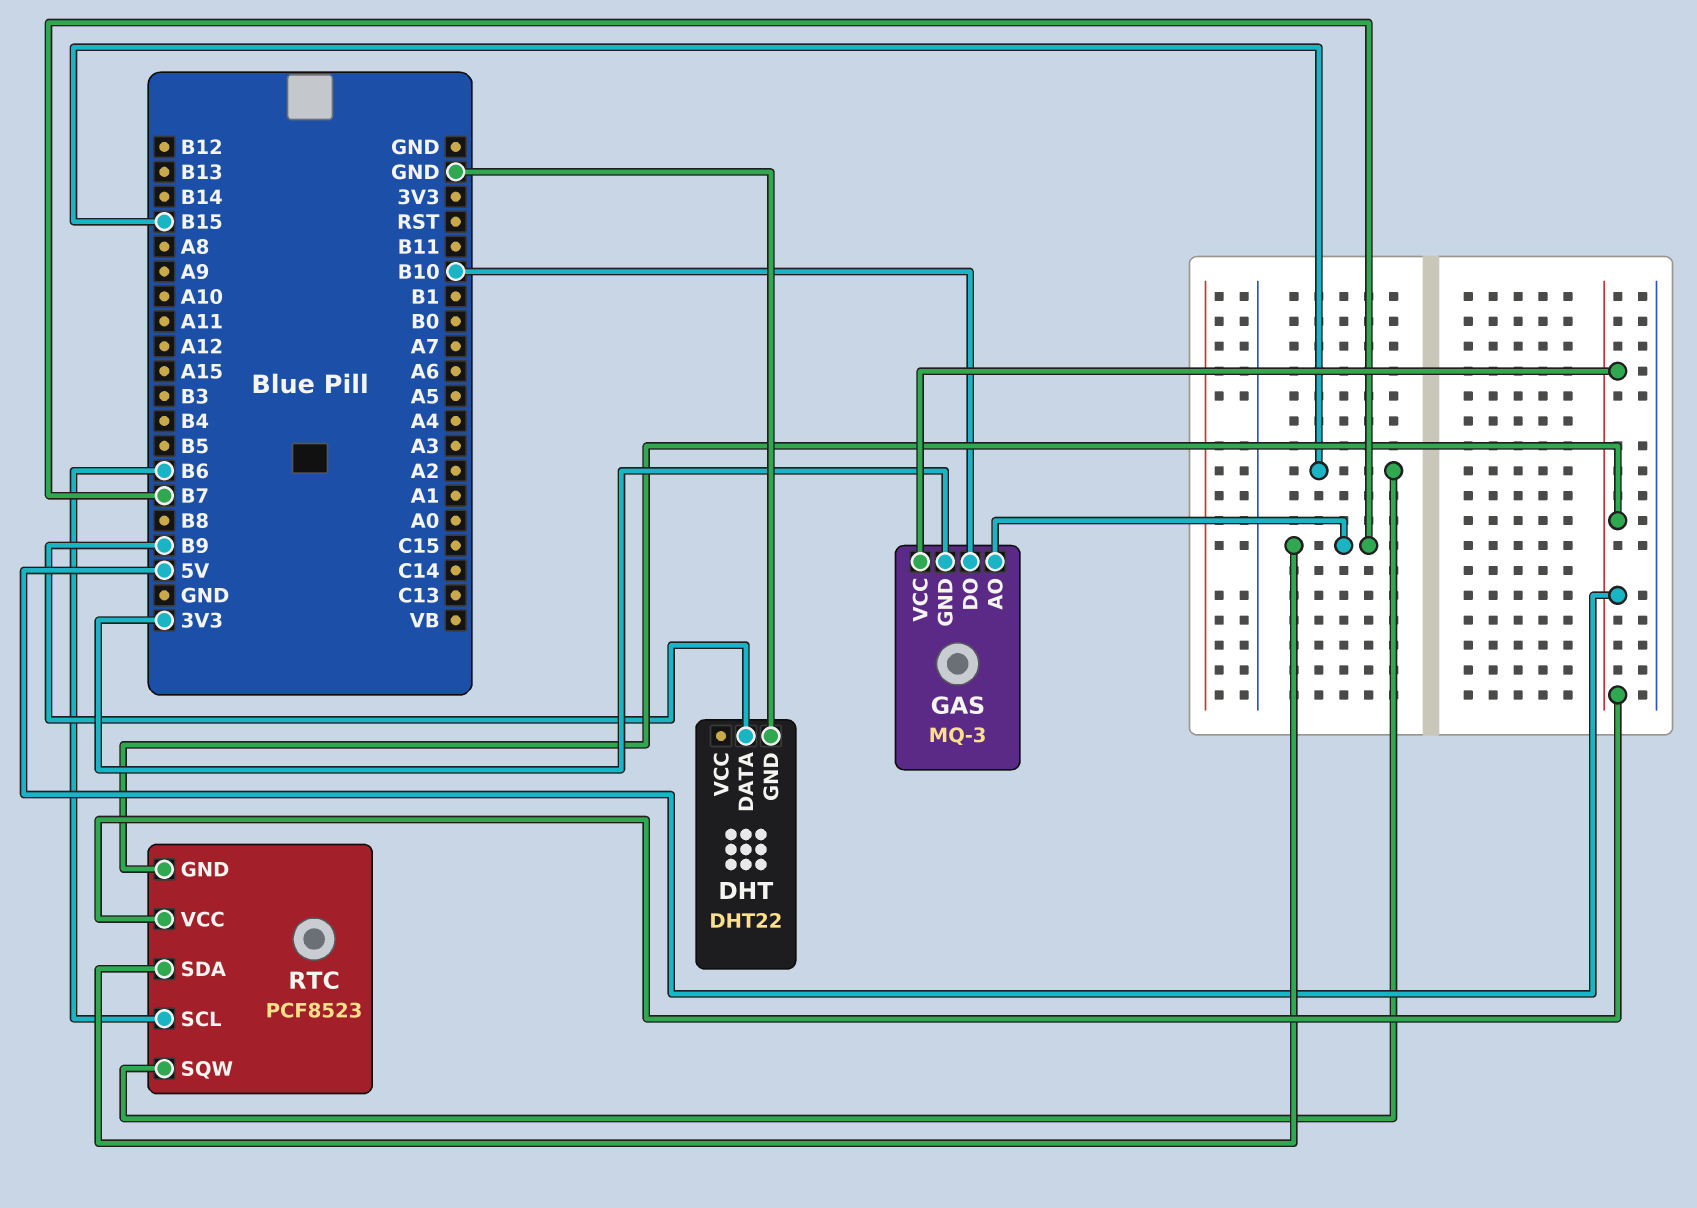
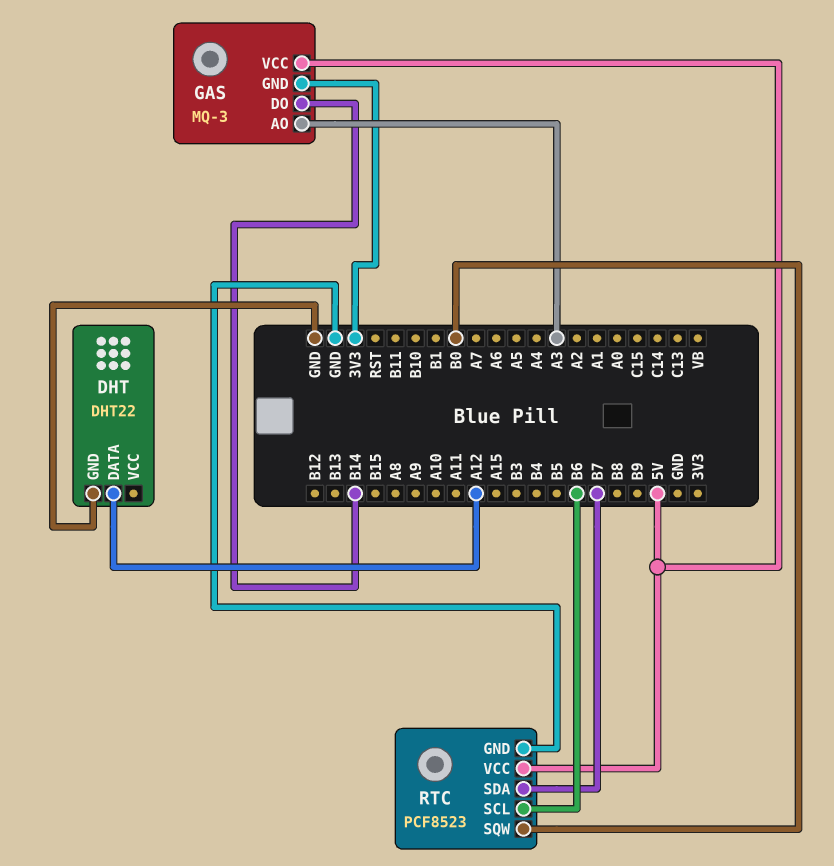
DHT pin DATA: B9 -> A12
GAS pin AO: B7 -> A3
GAS pin DO: B10 -> B14
RTC pin GND: 5V -> GND
RTC pin SQW: B15 -> B0

